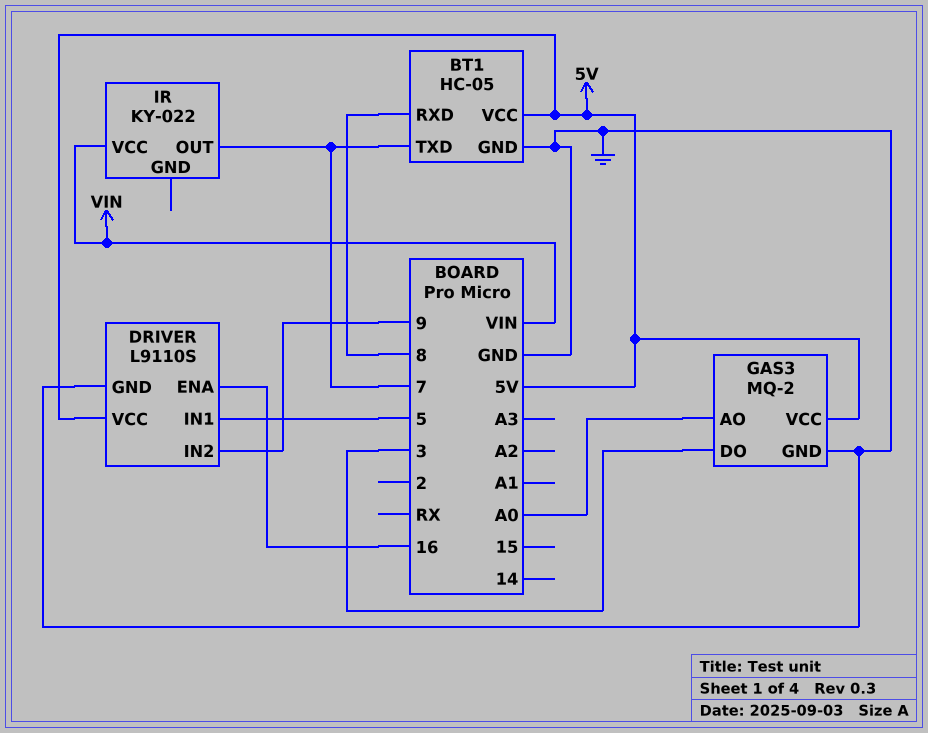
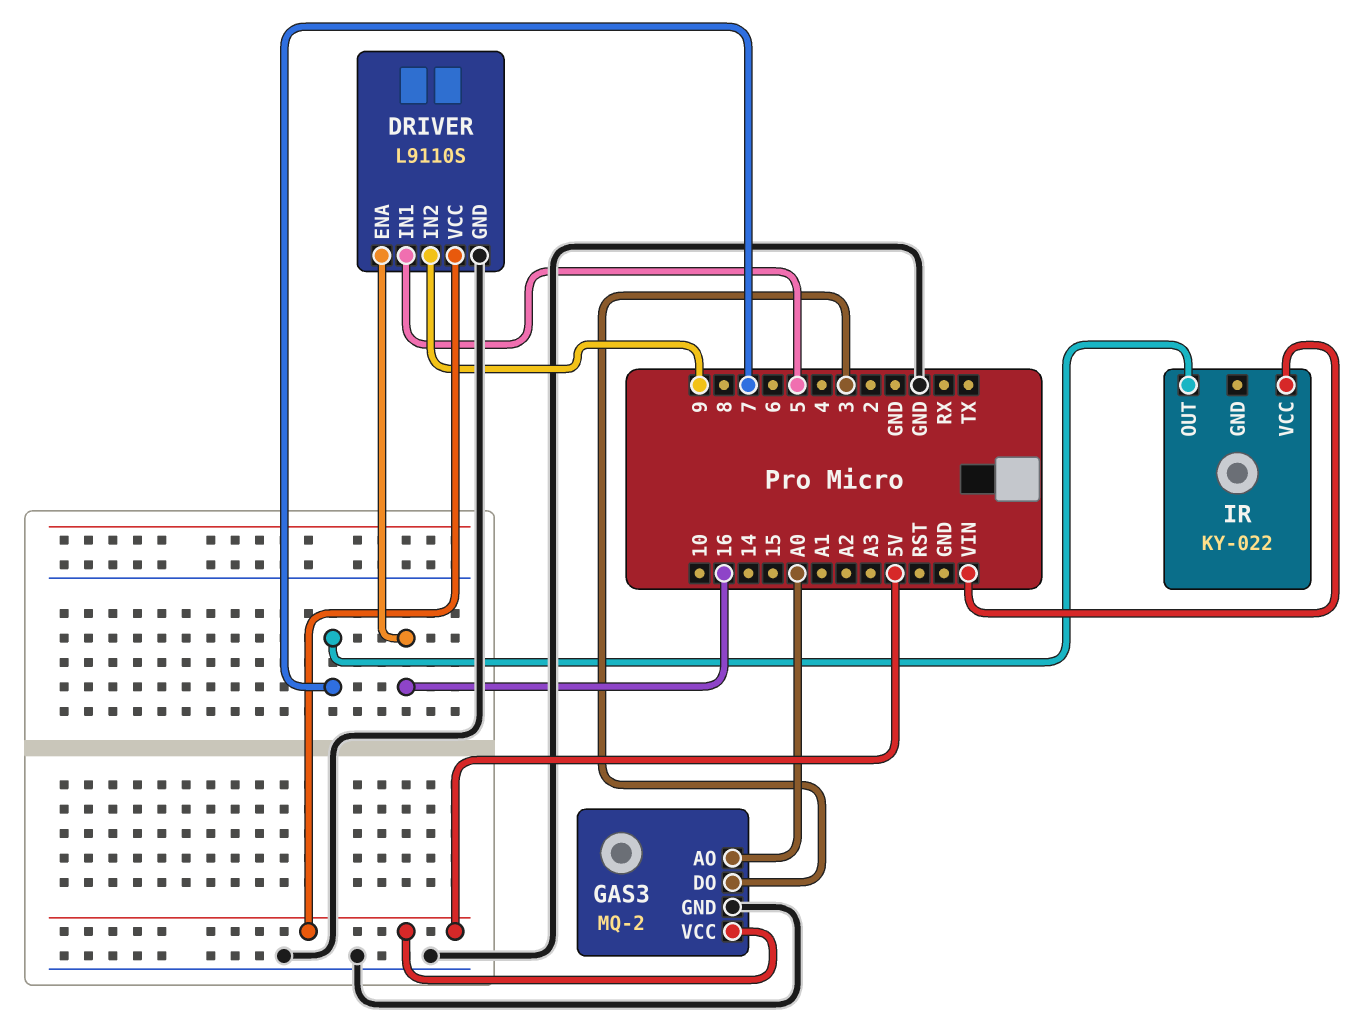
BT1: HC-05 -> none
BT1 pin GND: GND -> none
BT1 pin RXD: 8 -> none
BT1 pin TXD: 7 -> none
BT1 pin VCC: 5V -> none

